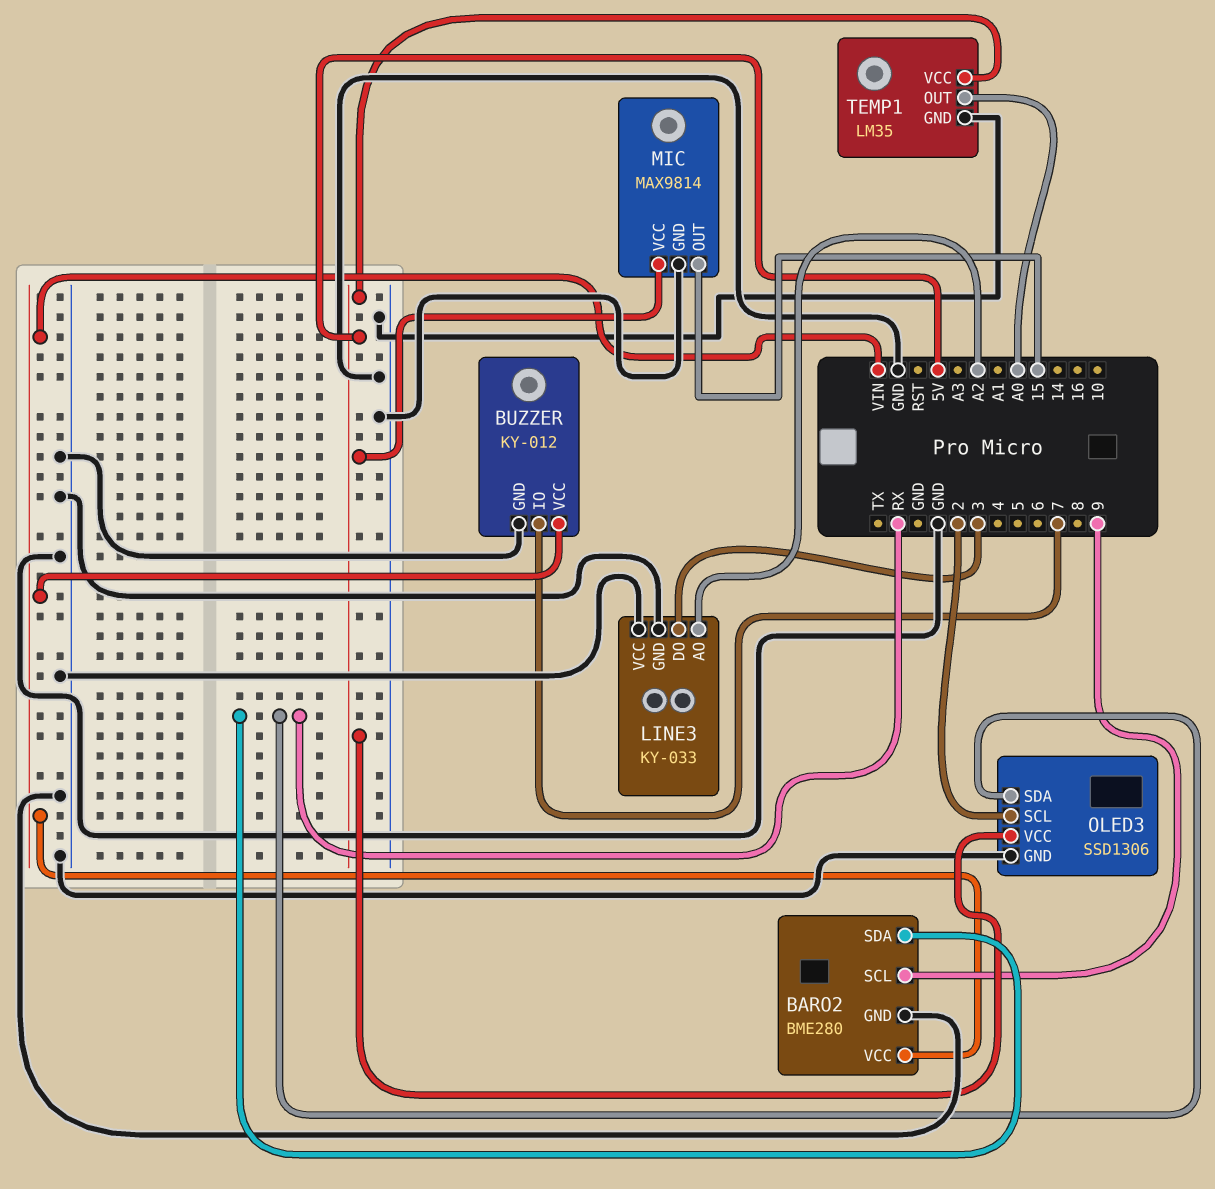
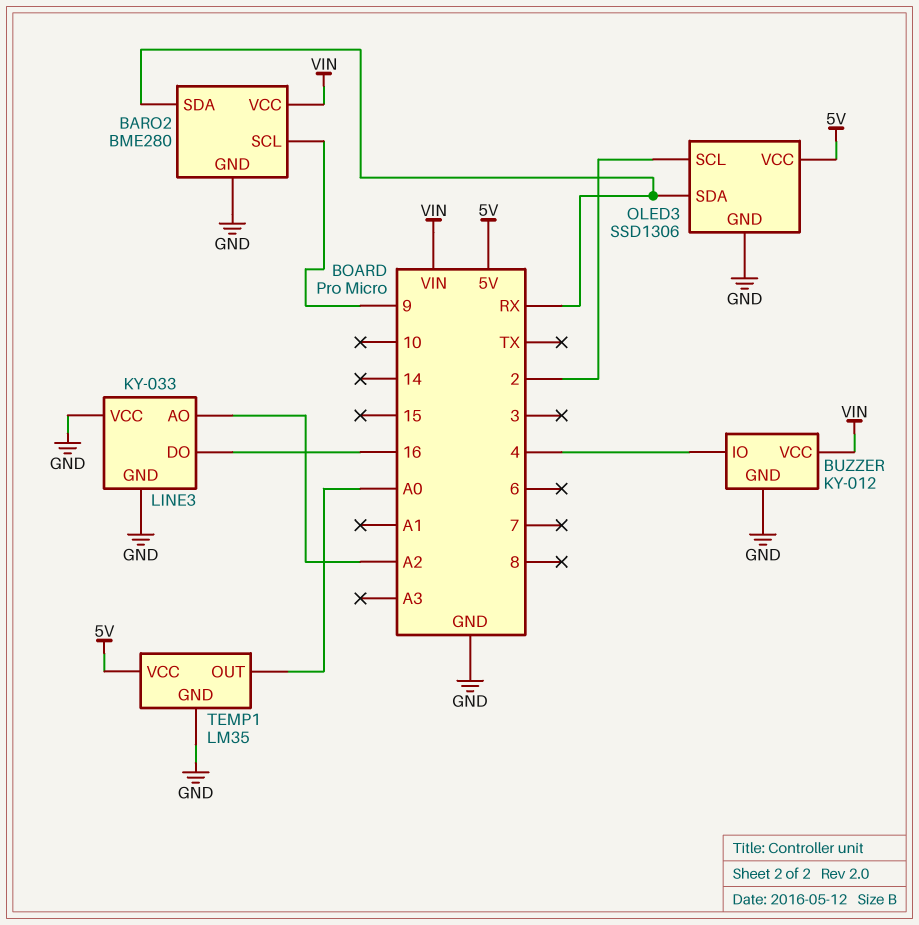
BUZZER pin IO: 7 -> 4
LINE3 pin DO: 3 -> 16
MIC: MAX9814 -> none
MIC pin GND: GND -> none
MIC pin OUT: 15 -> none
MIC pin VCC: 5V -> none

